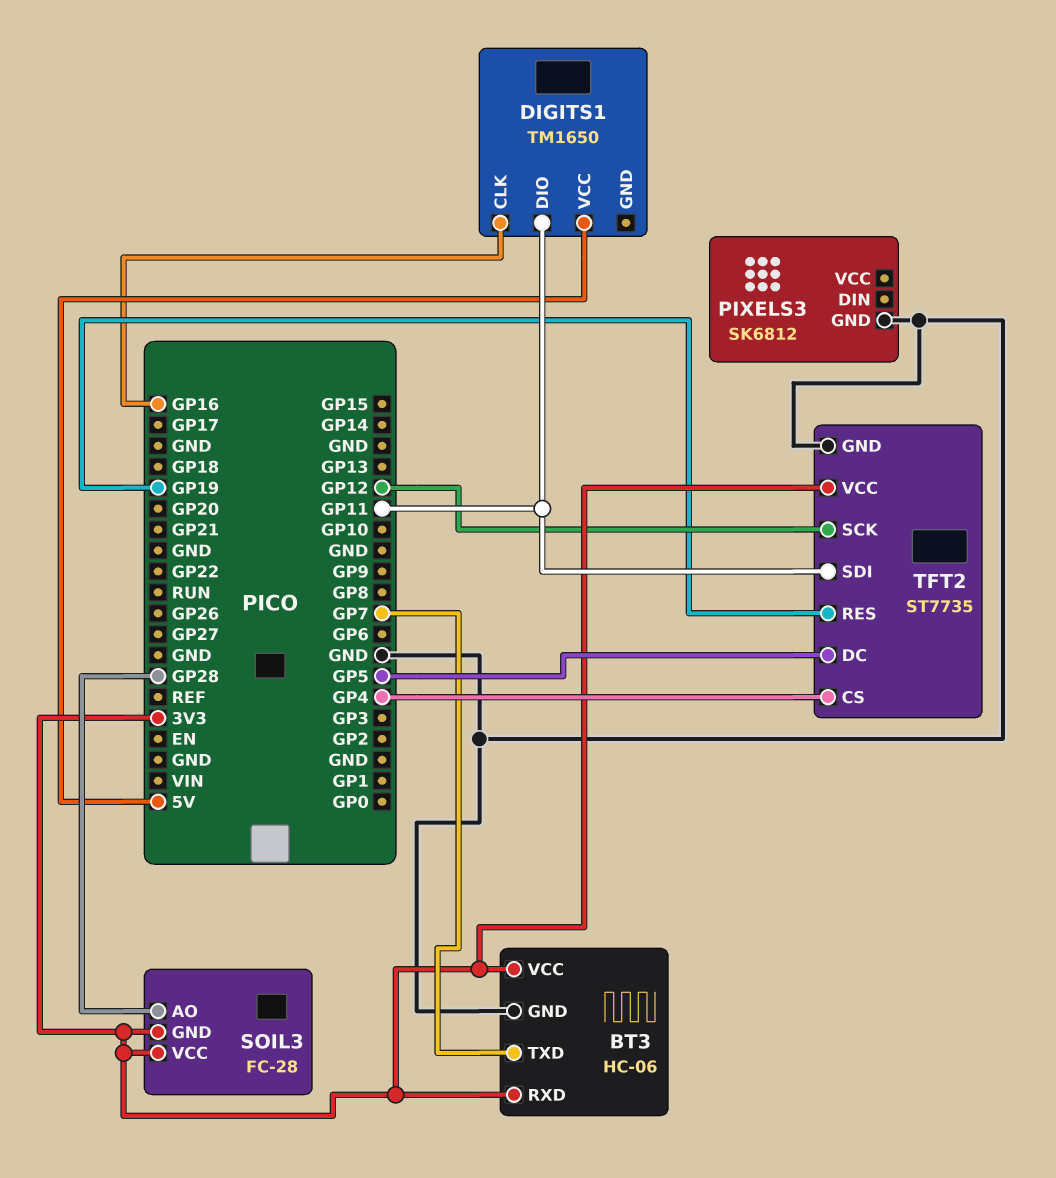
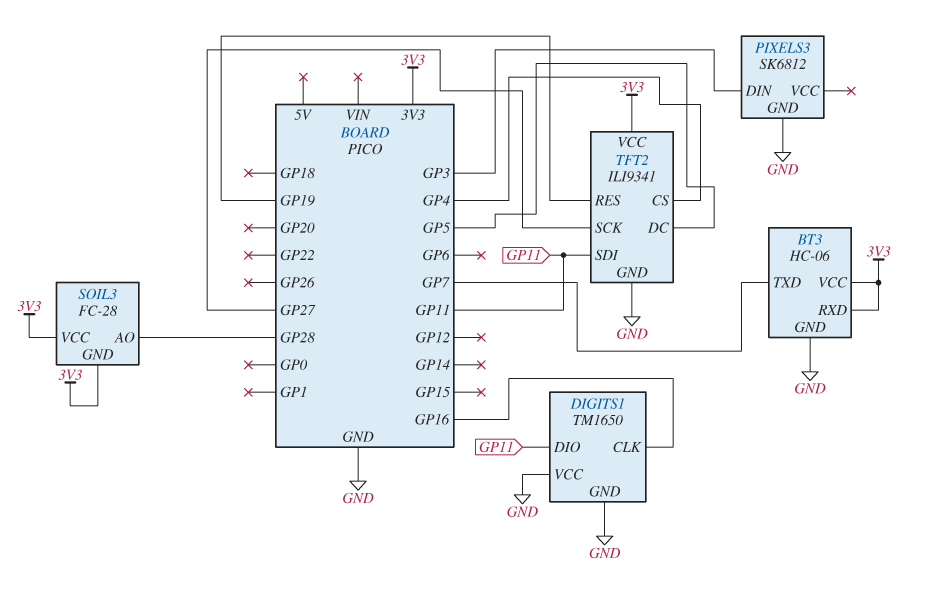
DIGITS1 pin GND: none -> GND
DIGITS1 pin VCC: 5V -> GND
PIXELS3 pin DIN: none -> GP3
TFT2: ST7735 -> ILI9341
TFT2 pin SCK: GP12 -> GP27

